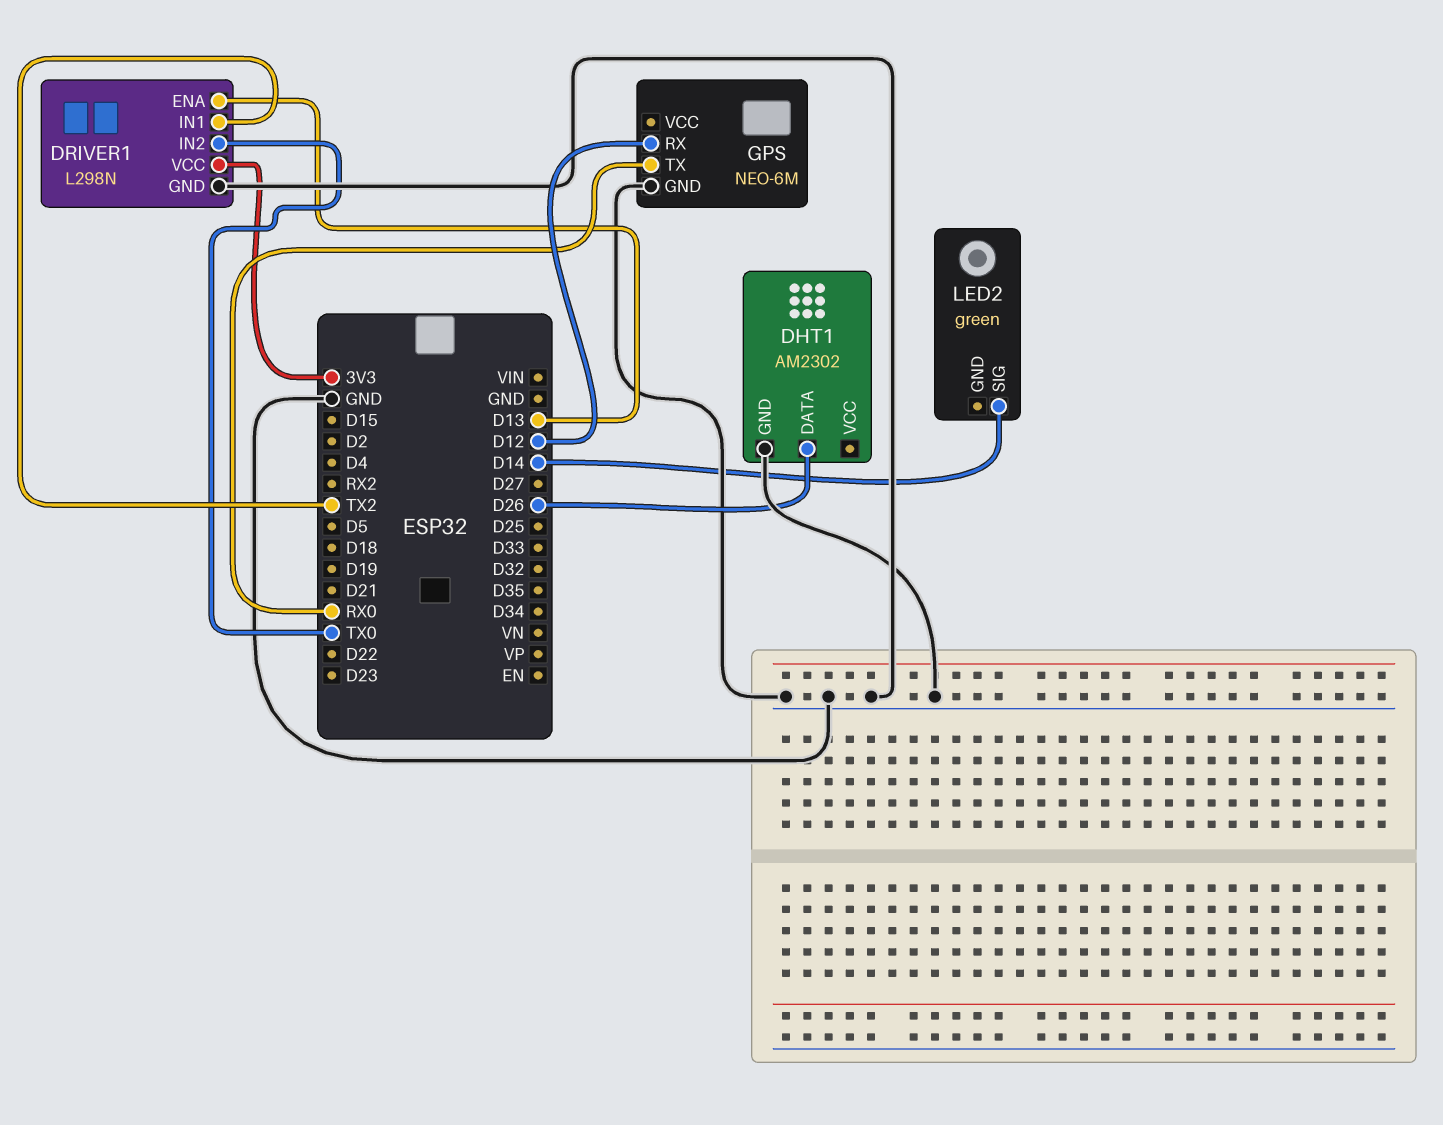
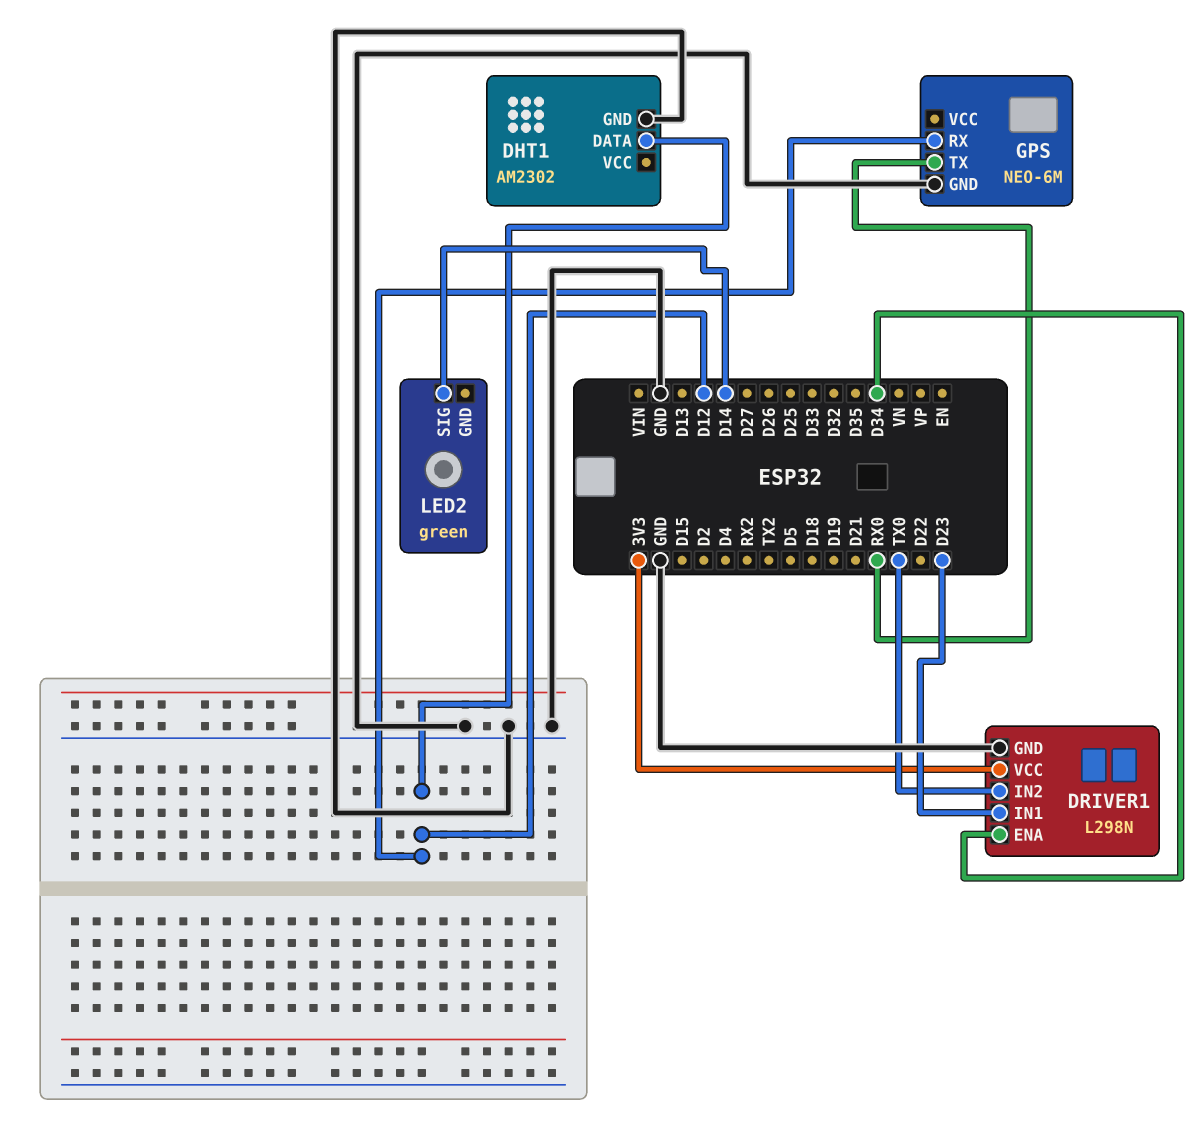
DHT1 pin DATA: D26 -> D12
DRIVER1 pin ENA: D13 -> D34
DRIVER1 pin IN1: TX2 -> D23

